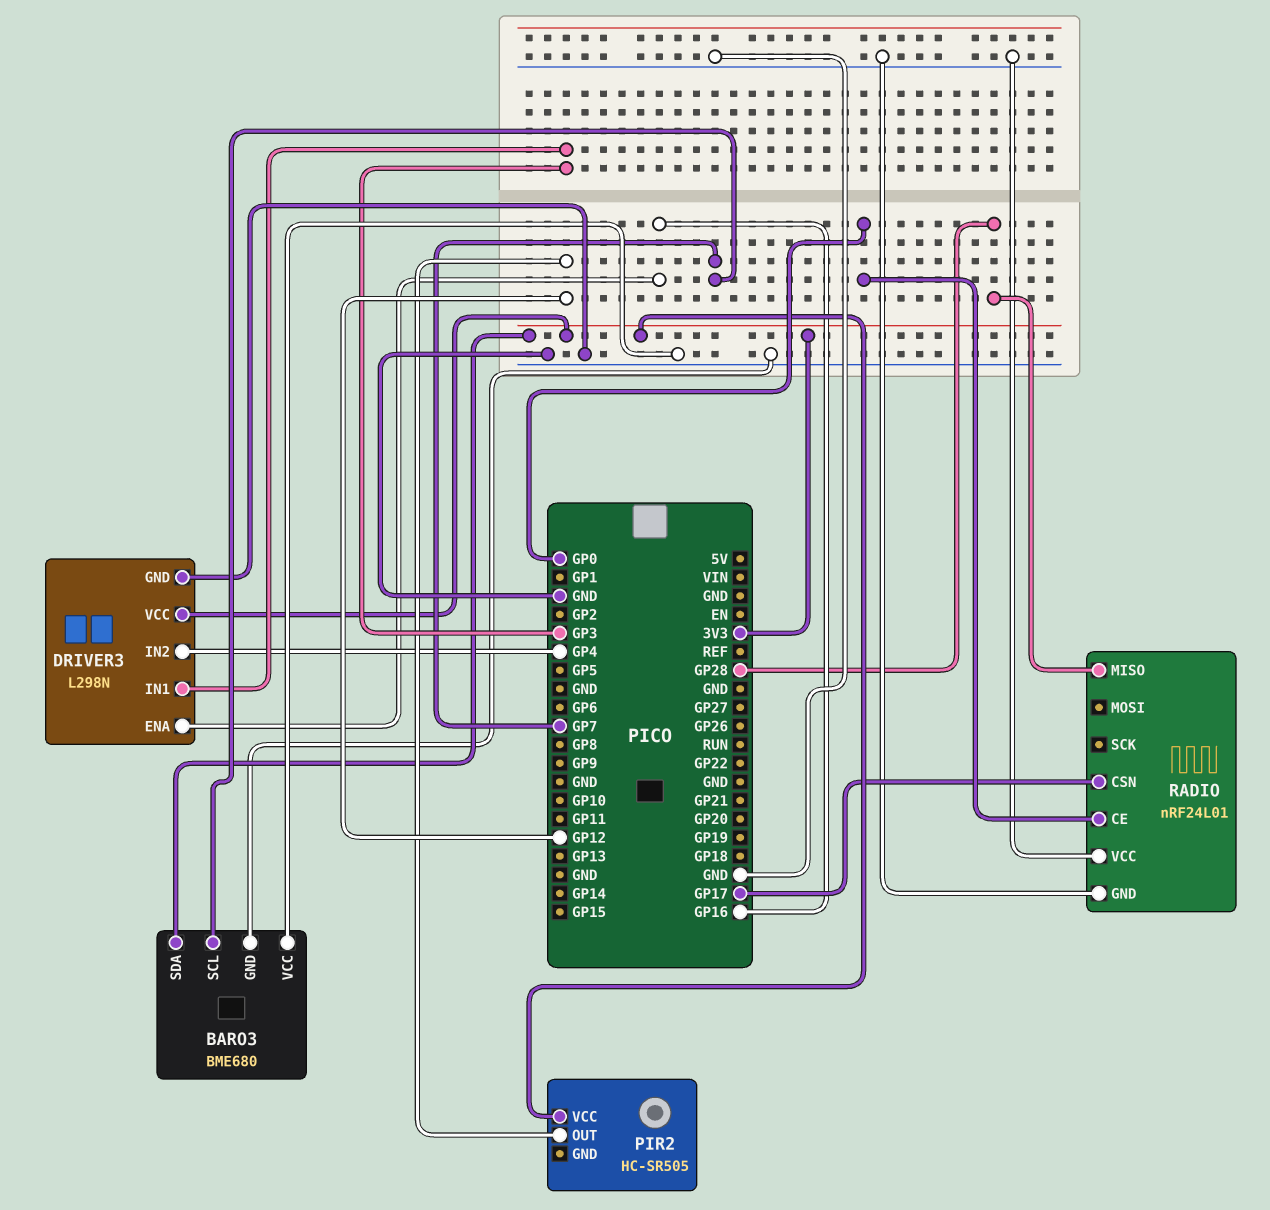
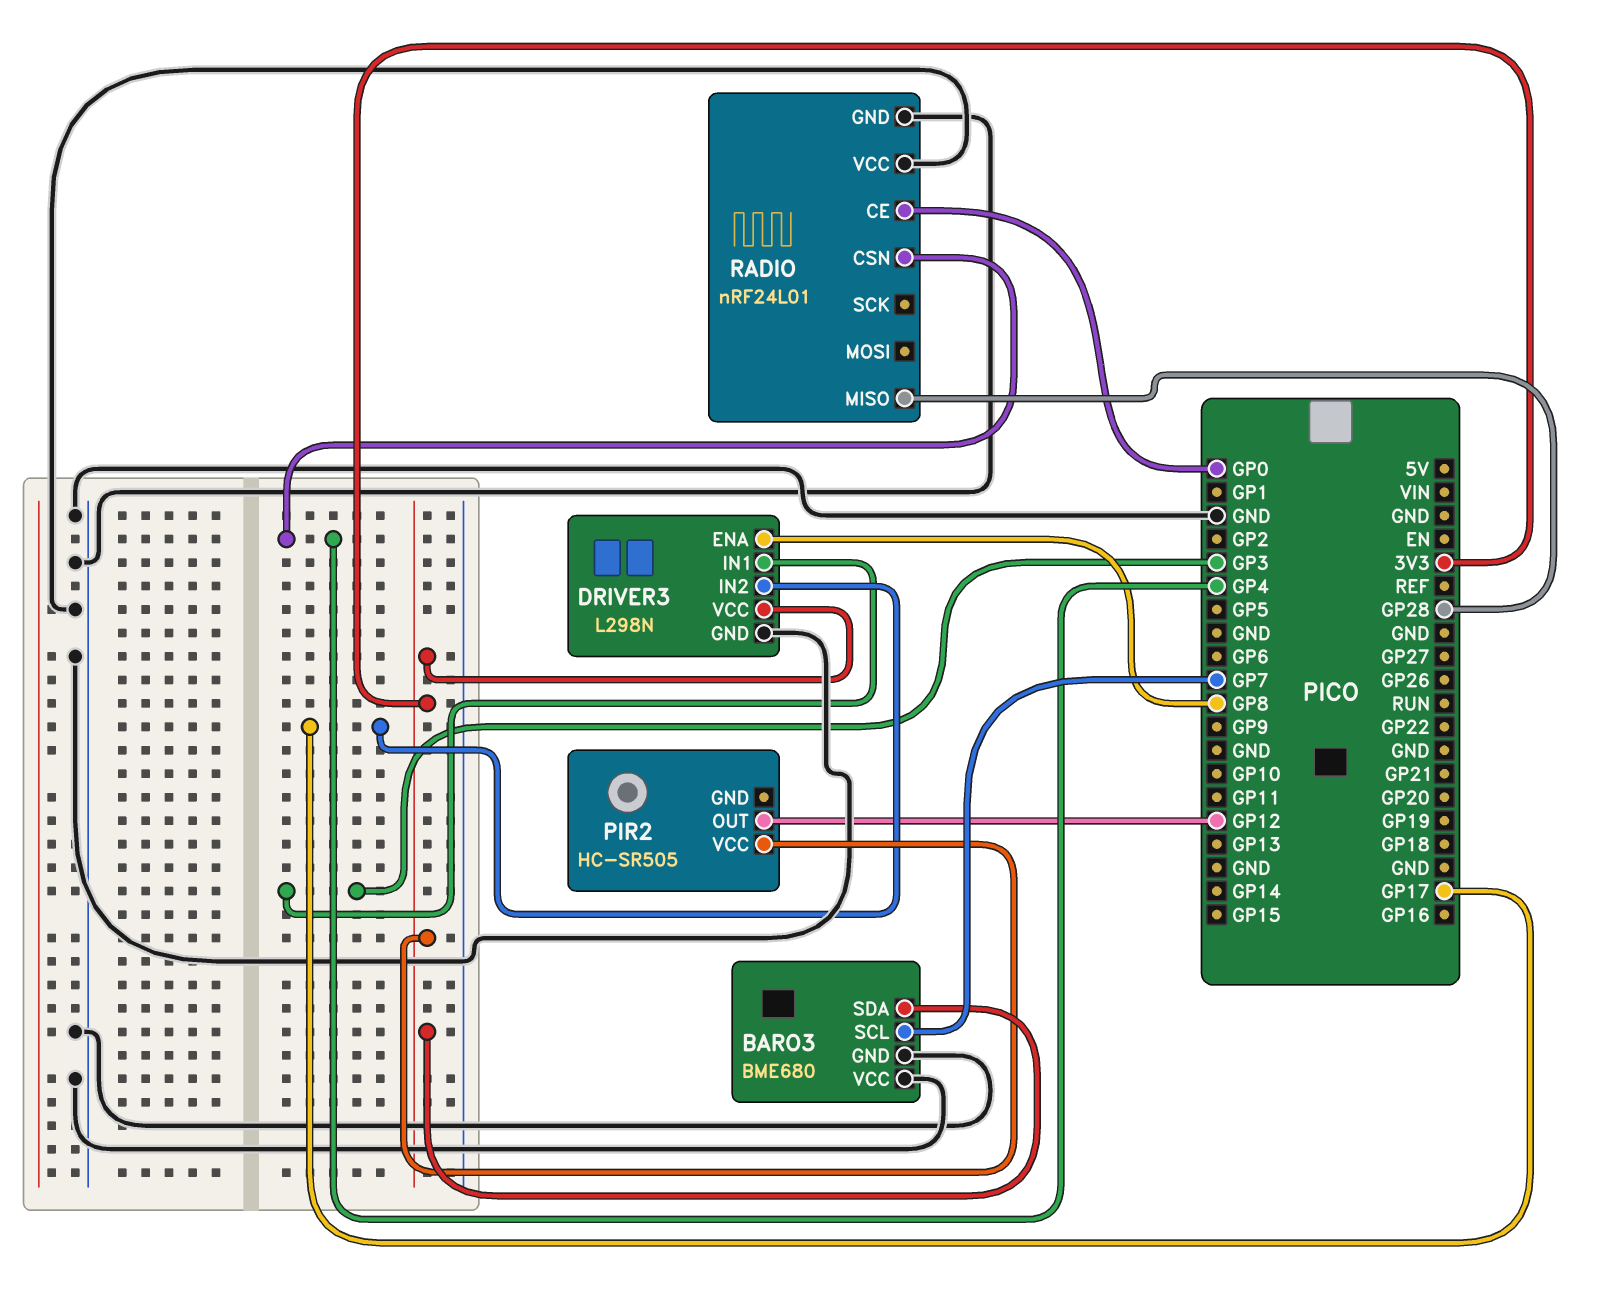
DRIVER3 pin ENA: GP16 -> GP8
DRIVER3 pin IN2: GP4 -> GP17
RADIO pin CSN: GP17 -> GP4

